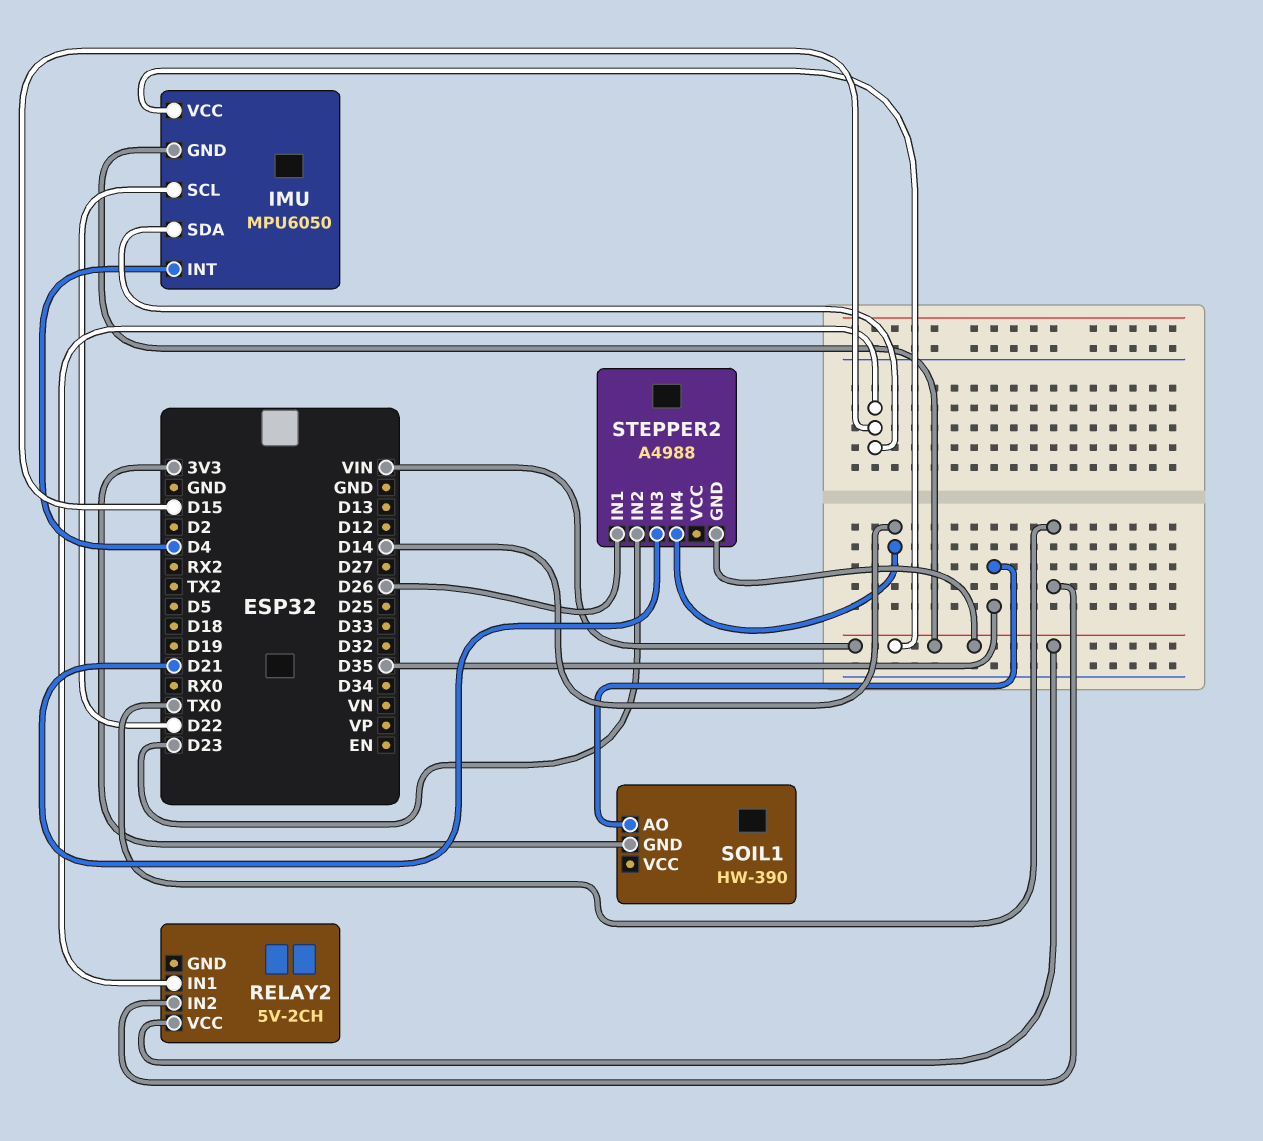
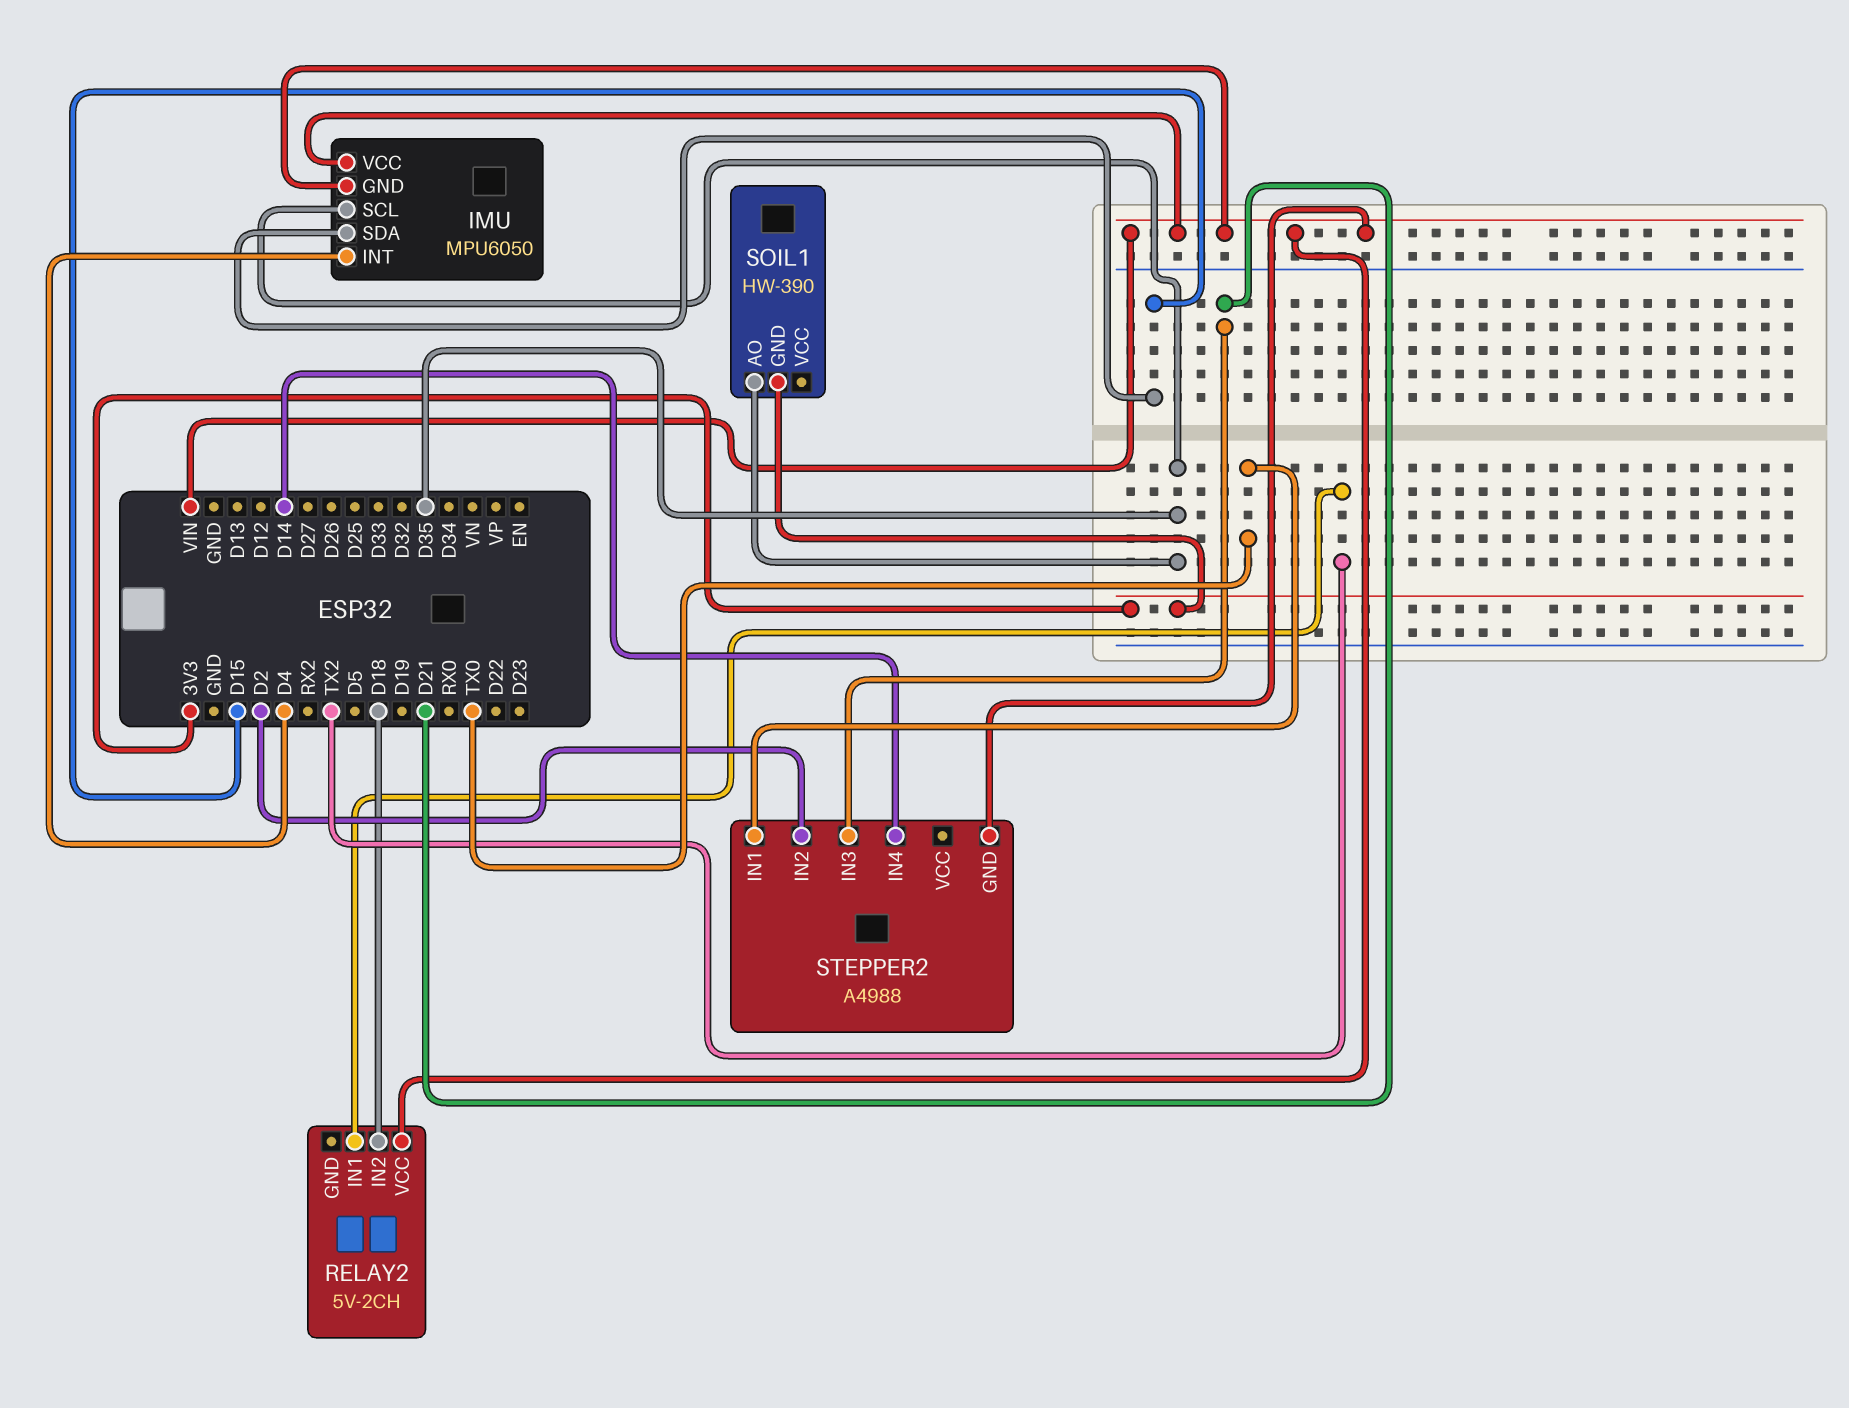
IMU pin SCL: D22 -> D35
RELAY2 pin IN1: D15 -> TX2
RELAY2 pin IN2: TX0 -> D18
STEPPER2 pin IN1: D26 -> TX0
STEPPER2 pin IN2: D23 -> D2

